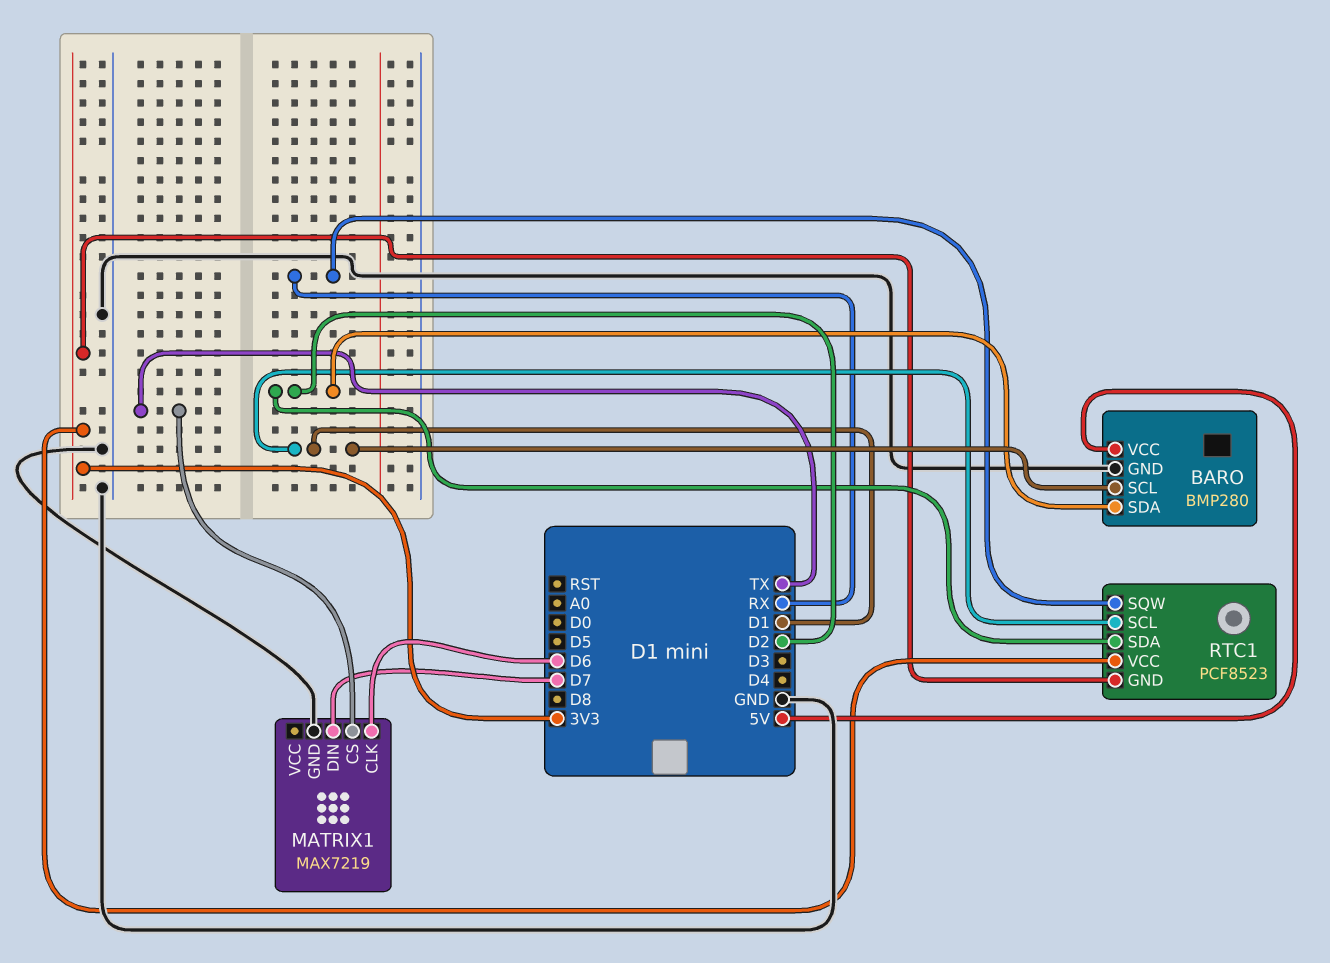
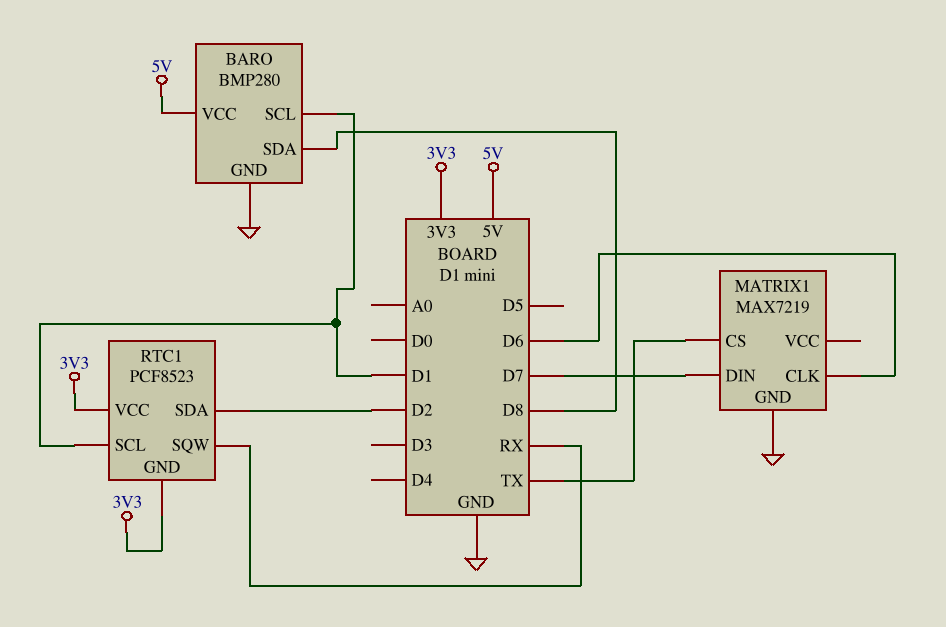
BARO pin SDA: D2 -> D8

